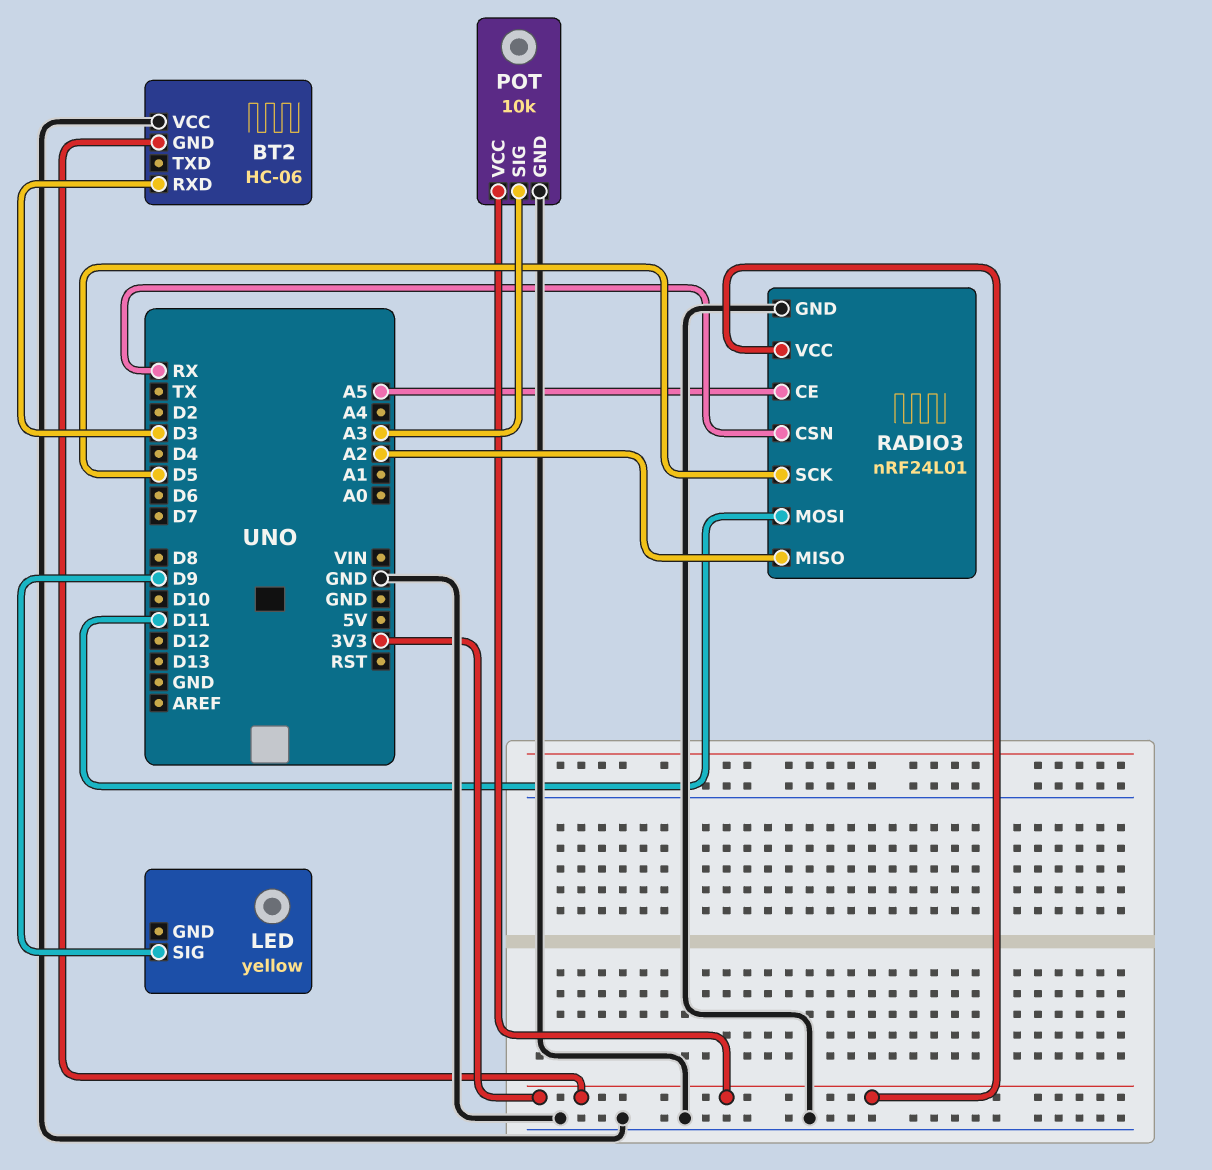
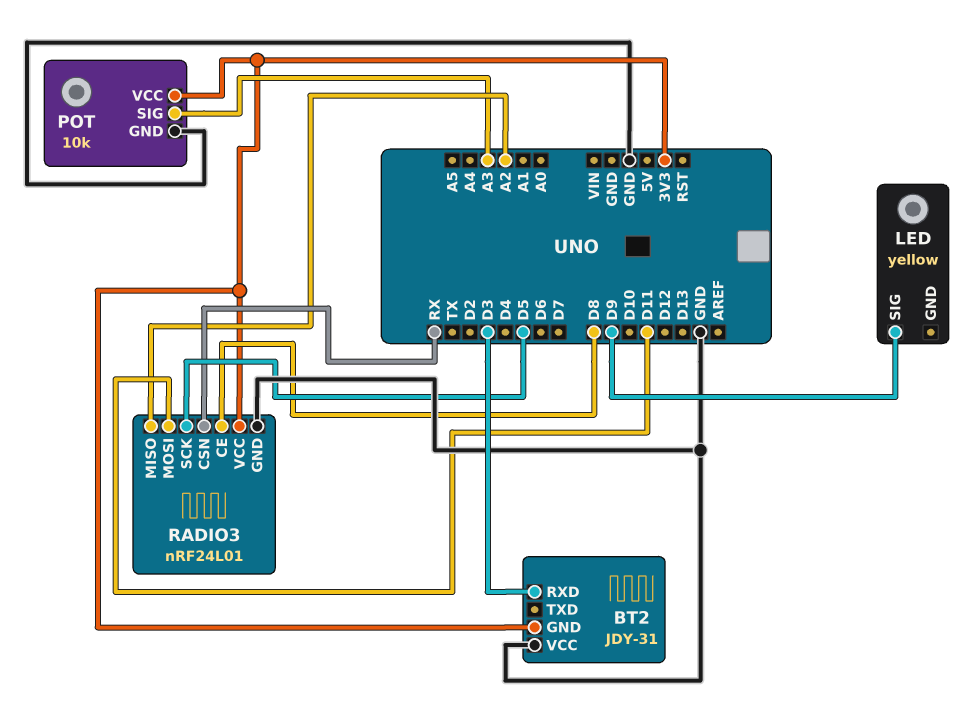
BT2: HC-06 -> JDY-31
RADIO3 pin CE: A5 -> D8

